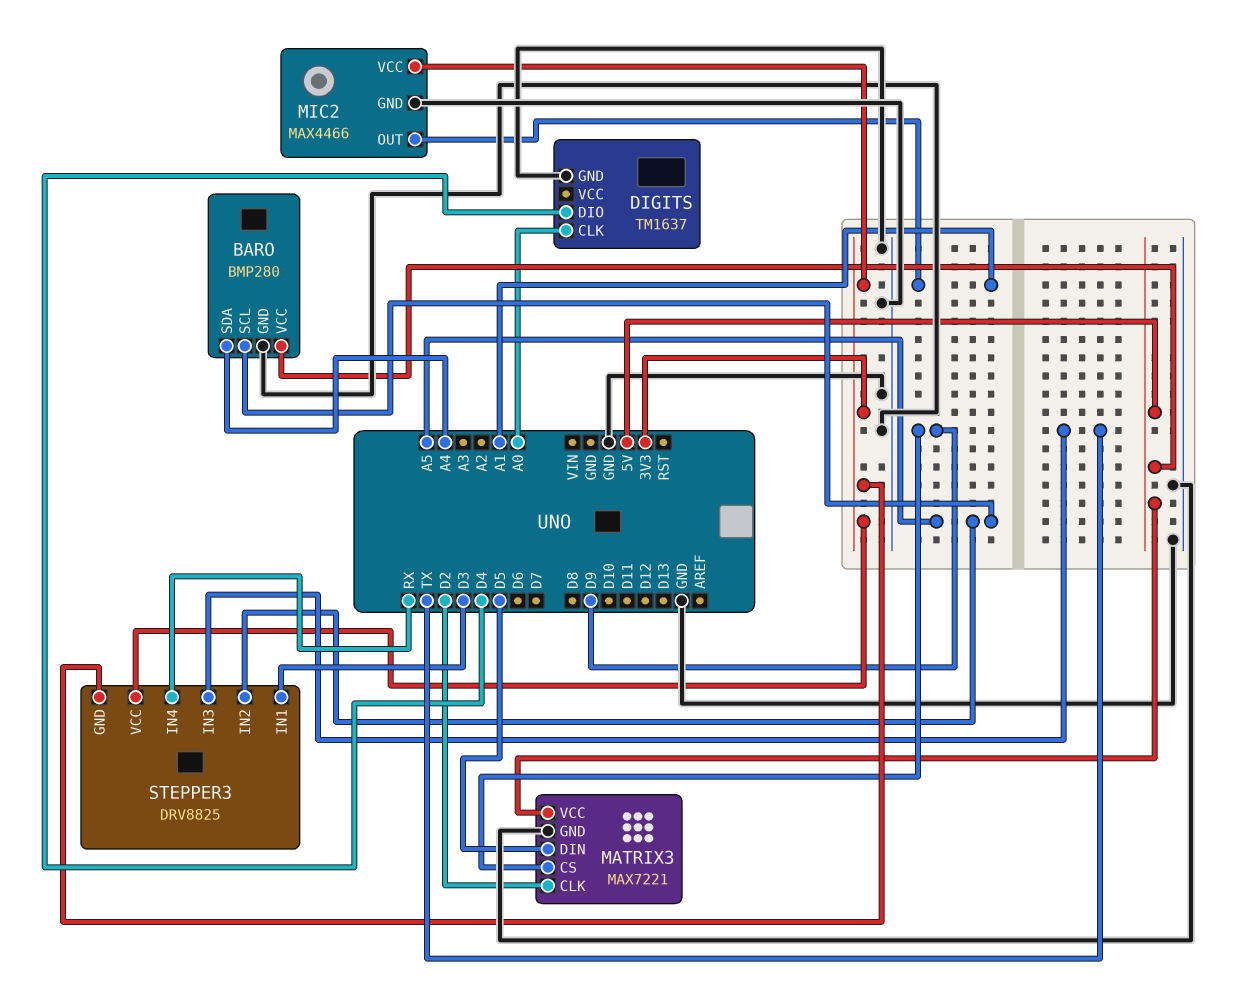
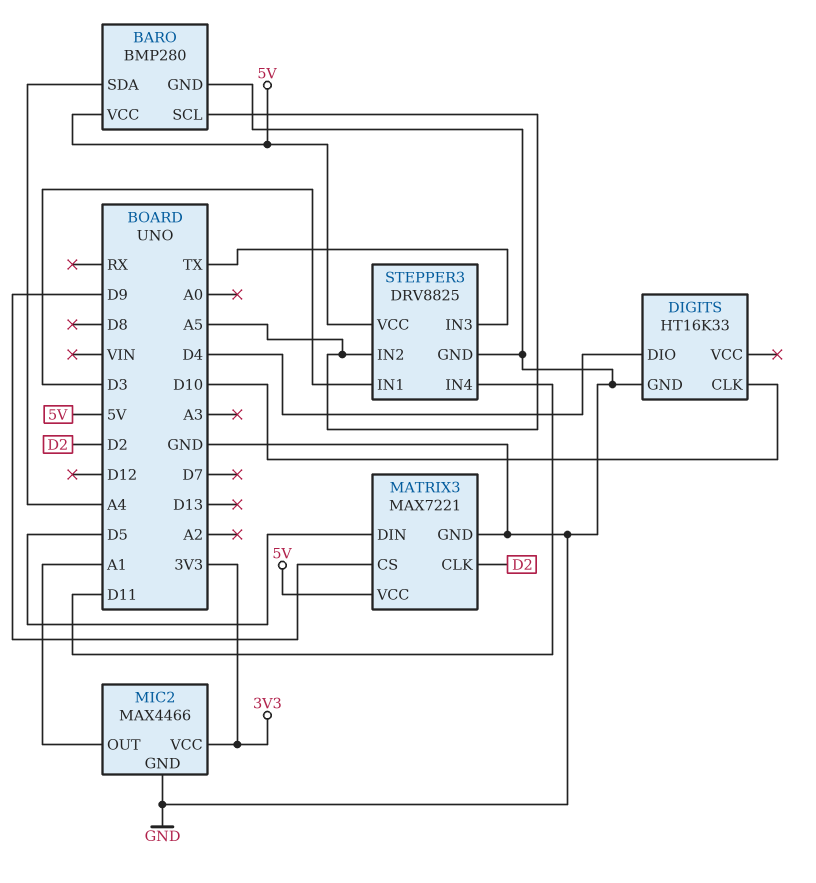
DIGITS: TM1637 -> HT16K33
DIGITS pin CLK: A0 -> D10
STEPPER3 pin GND: 3V3 -> GND
STEPPER3 pin IN4: RX -> D11
STEPPER3 pin VCC: 3V3 -> 5V

